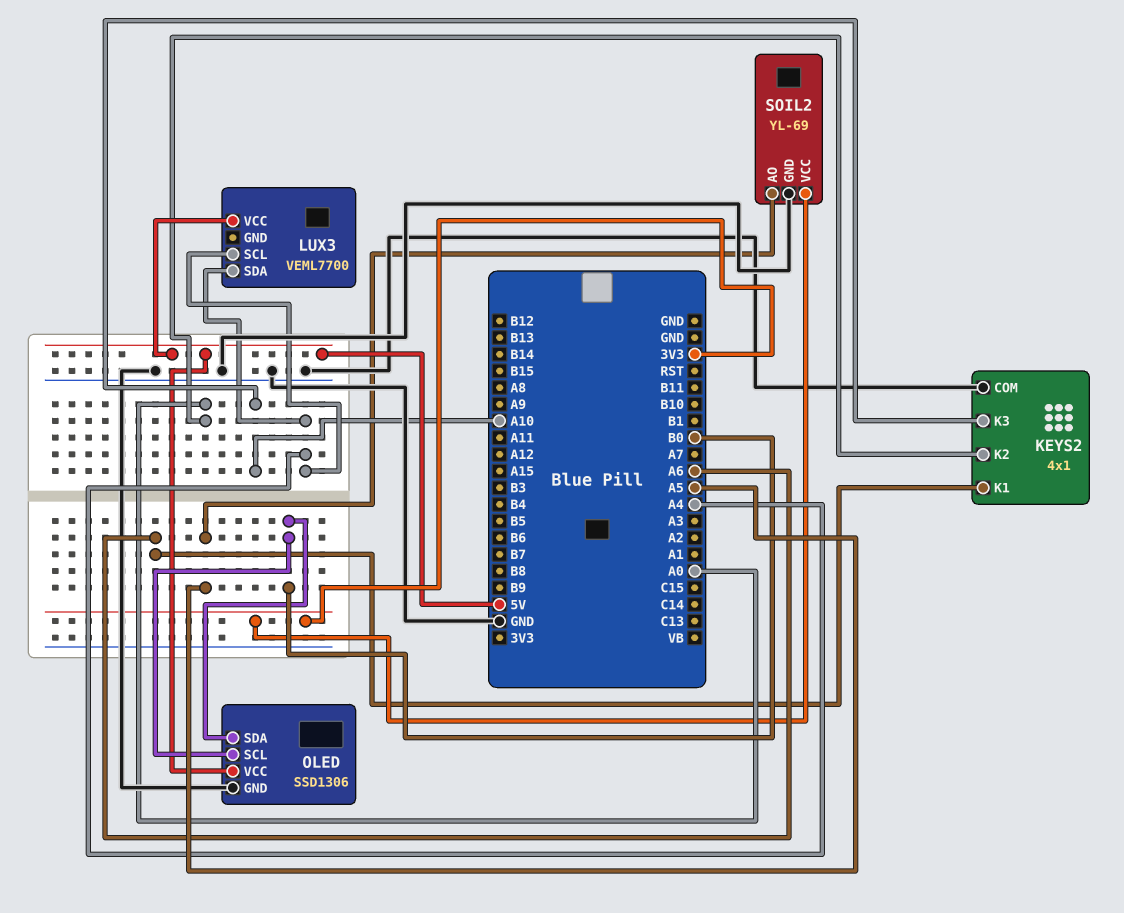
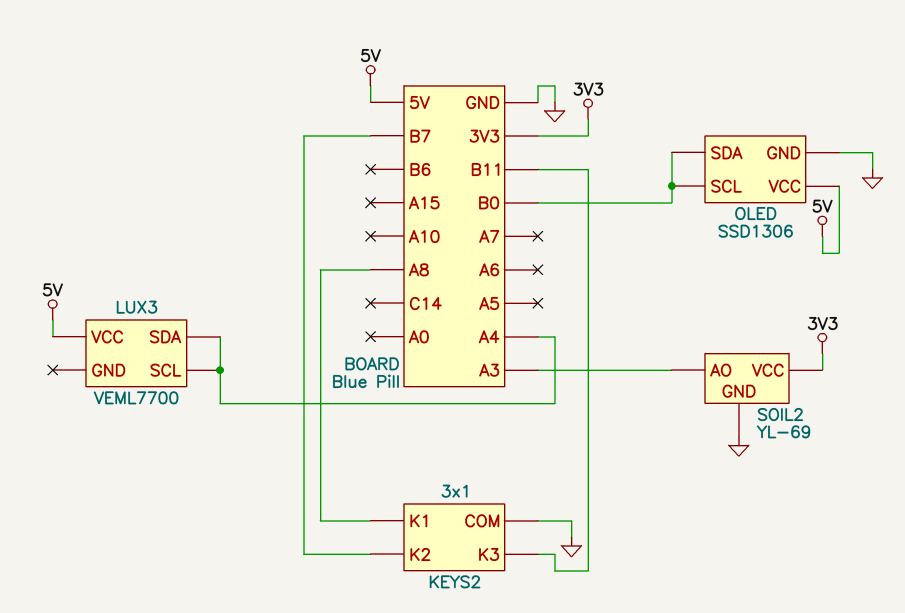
KEYS2: 4x1 -> 3x1
KEYS2 pin K1: A6 -> A8
KEYS2 pin K2: A0 -> B7
KEYS2 pin K3: A10 -> B11
SOIL2 pin AO: A5 -> A3

